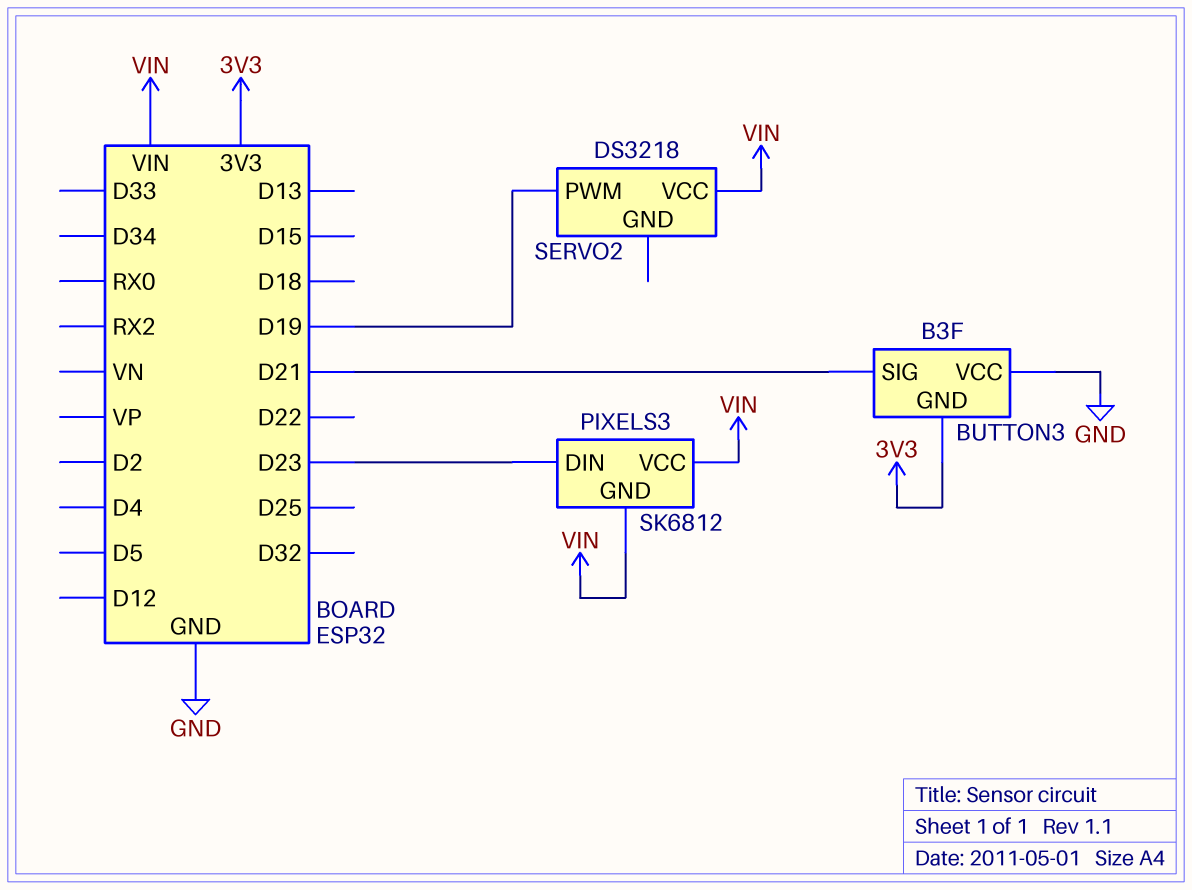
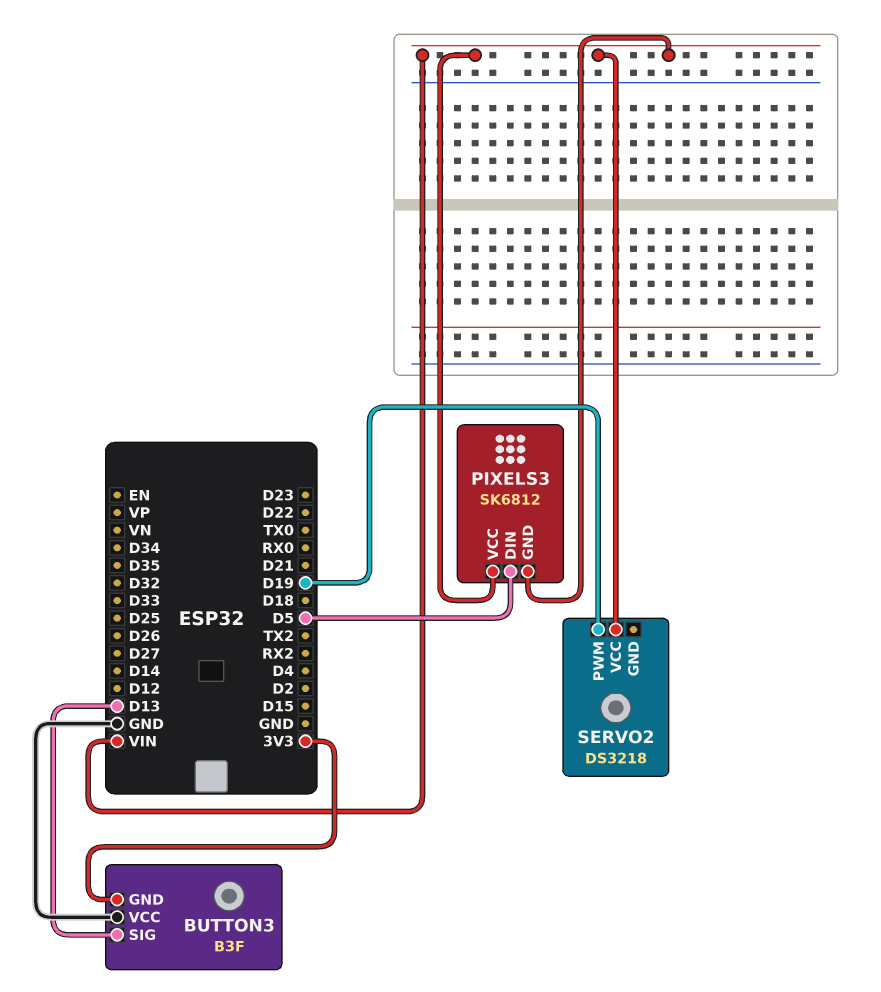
BUTTON3 pin SIG: D21 -> D13
PIXELS3 pin DIN: D23 -> D5

